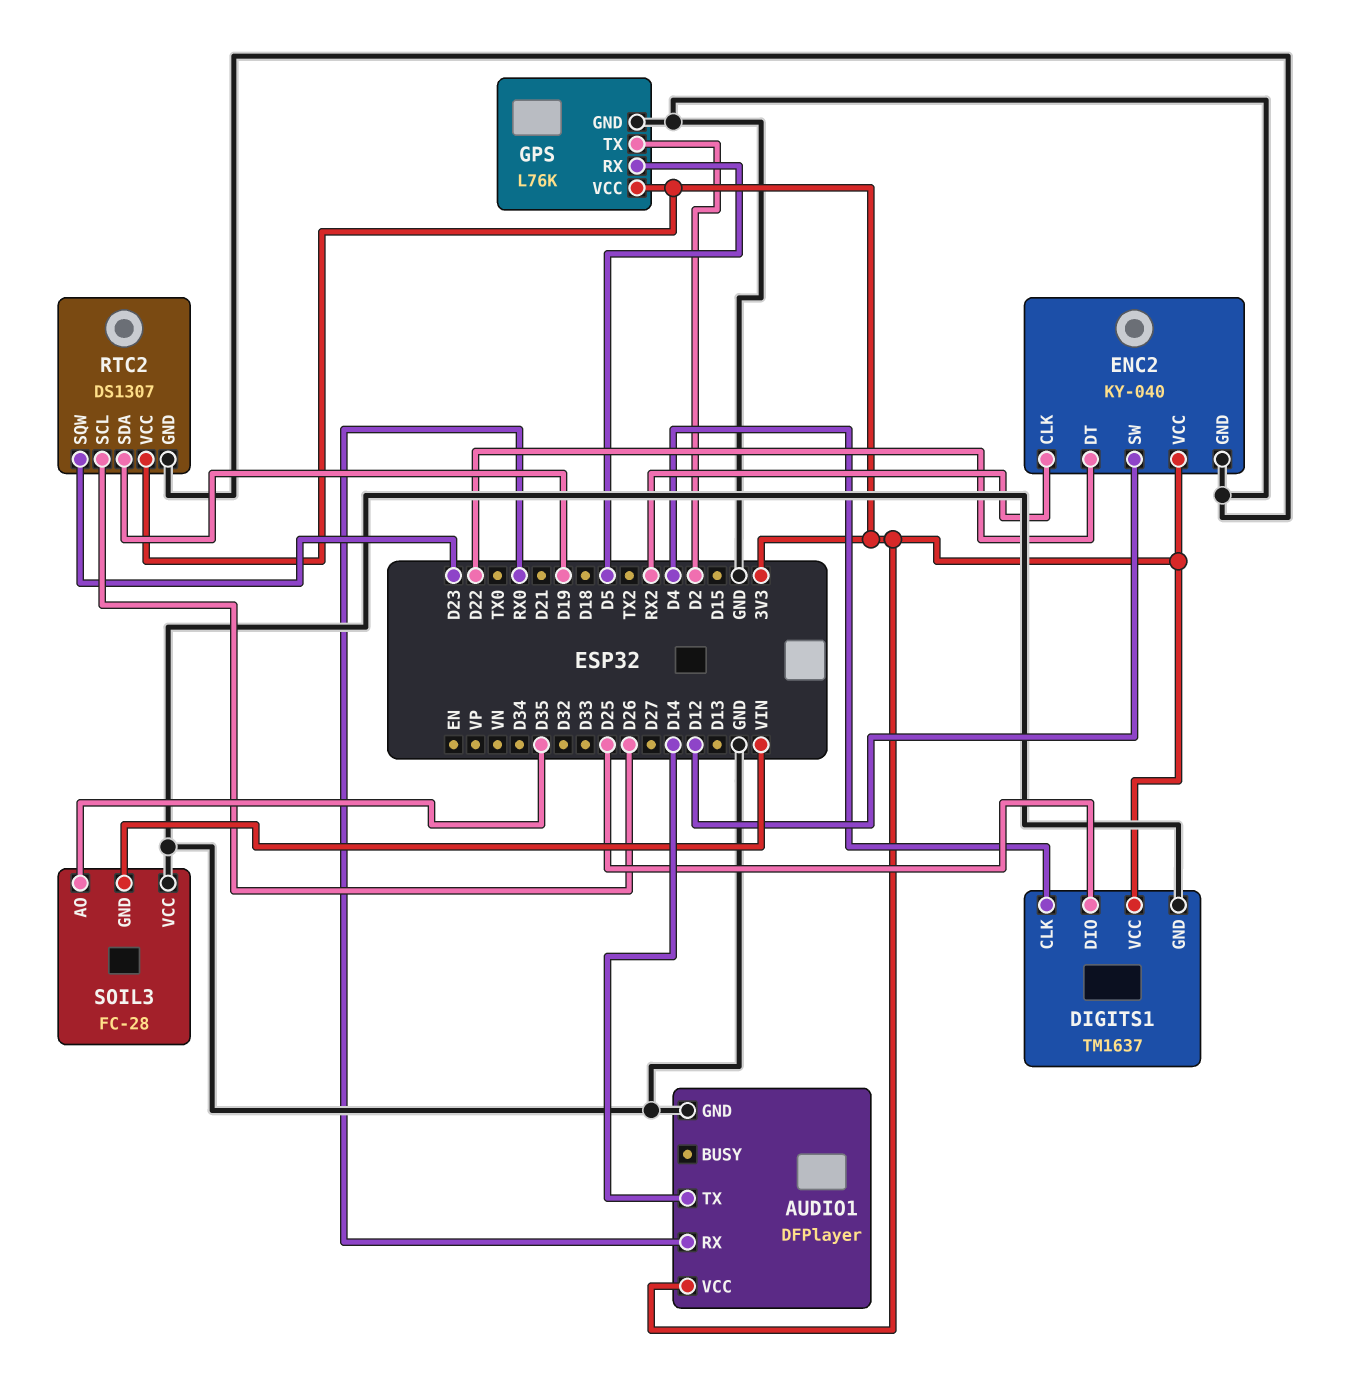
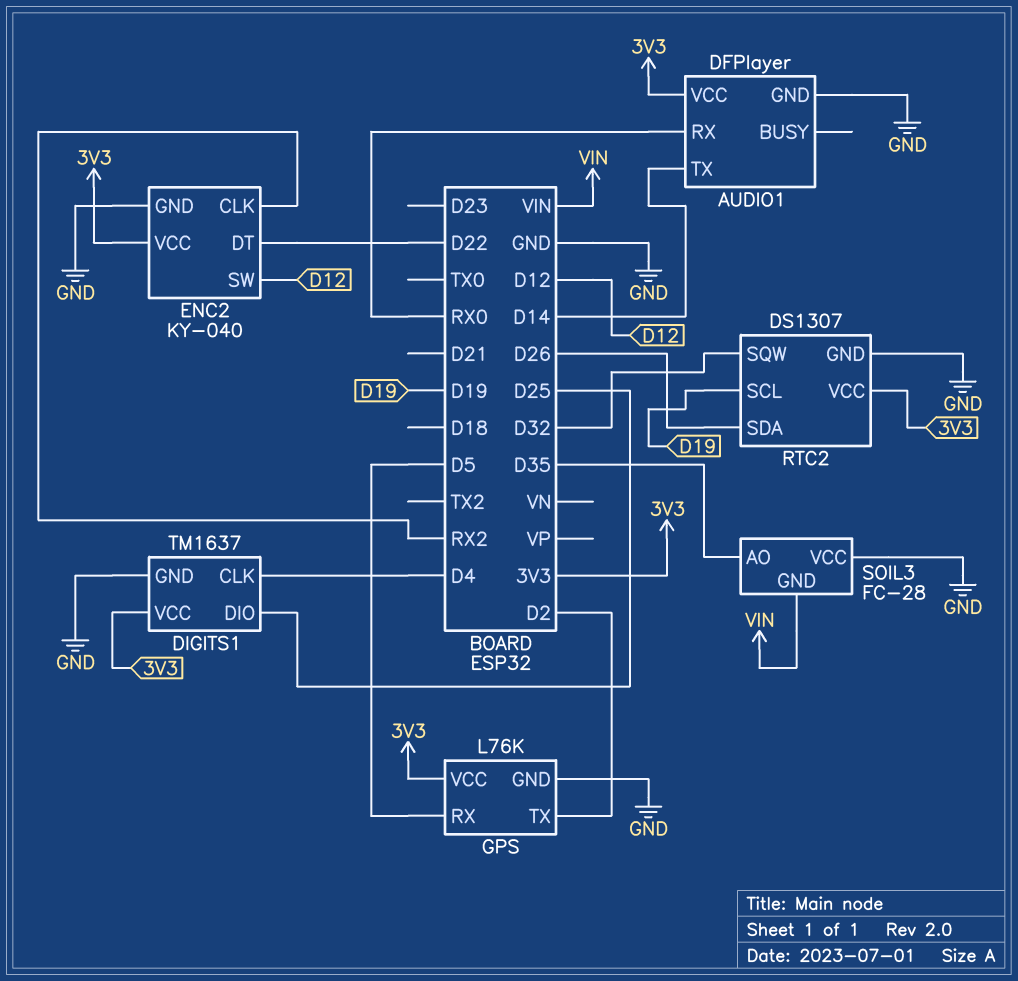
RTC2 pin SCL: D26 -> D19
RTC2 pin SDA: D19 -> D26
RTC2 pin SQW: D23 -> D32

